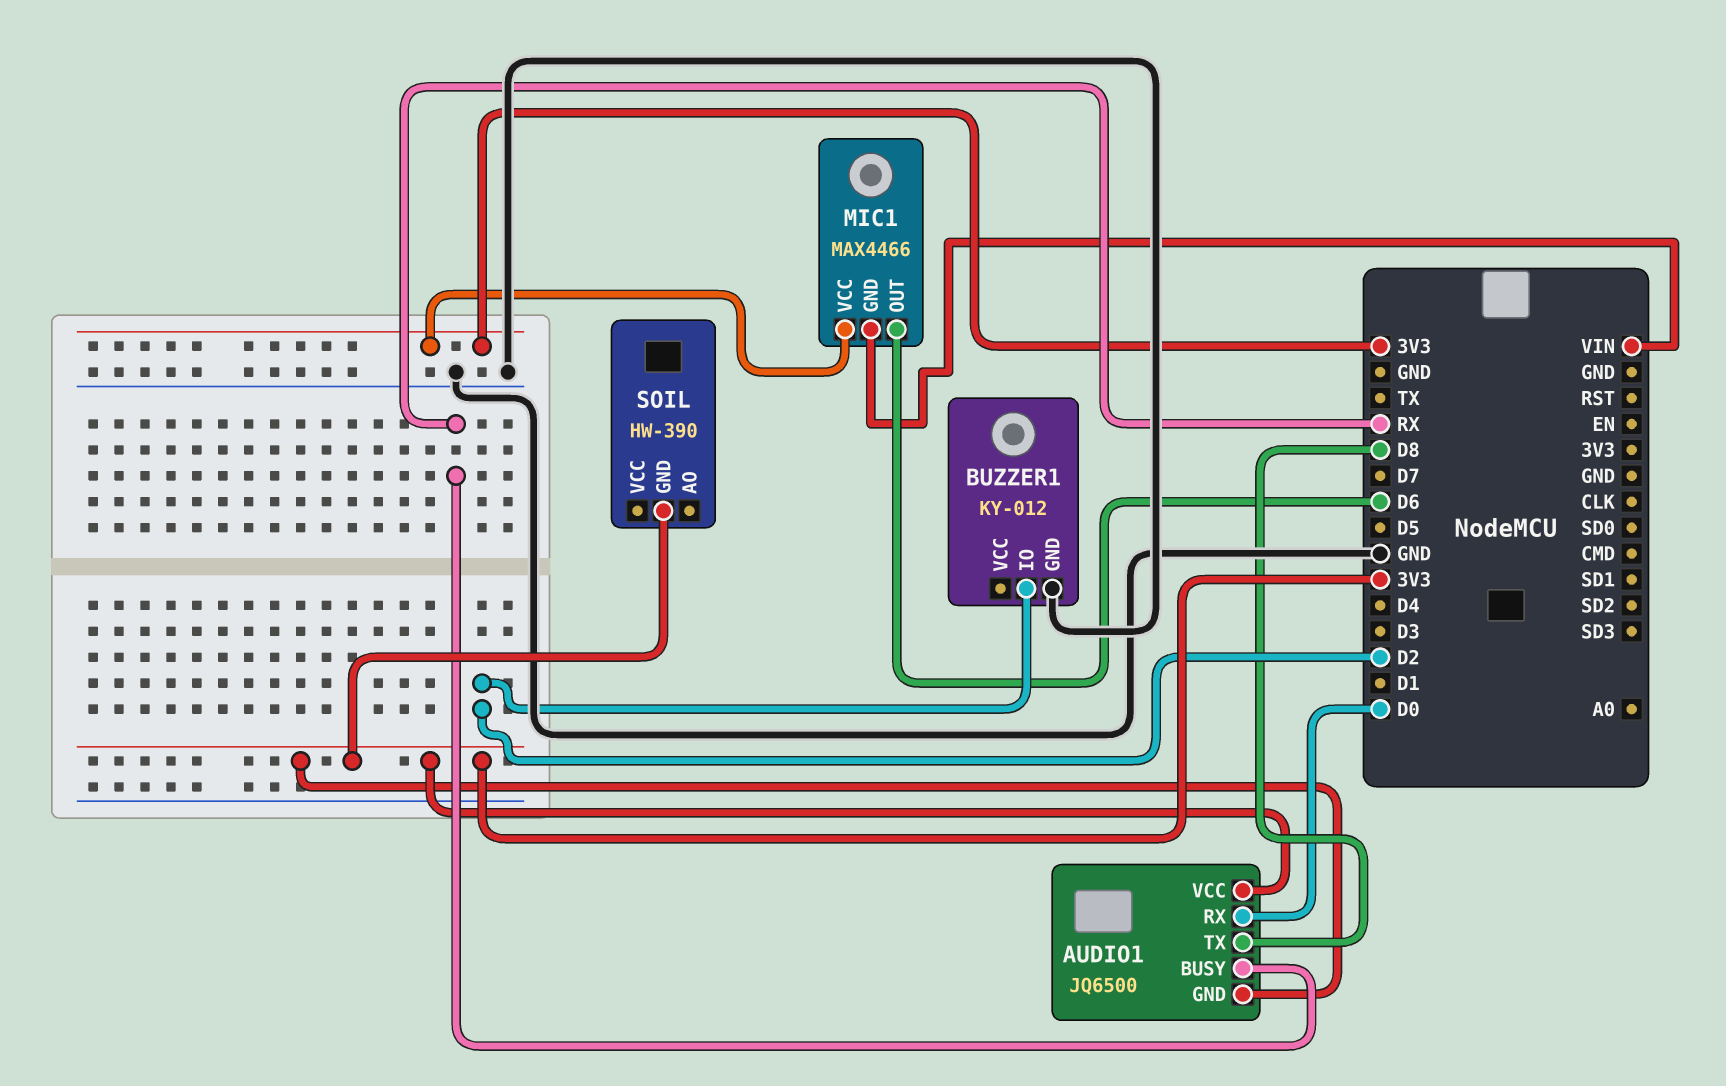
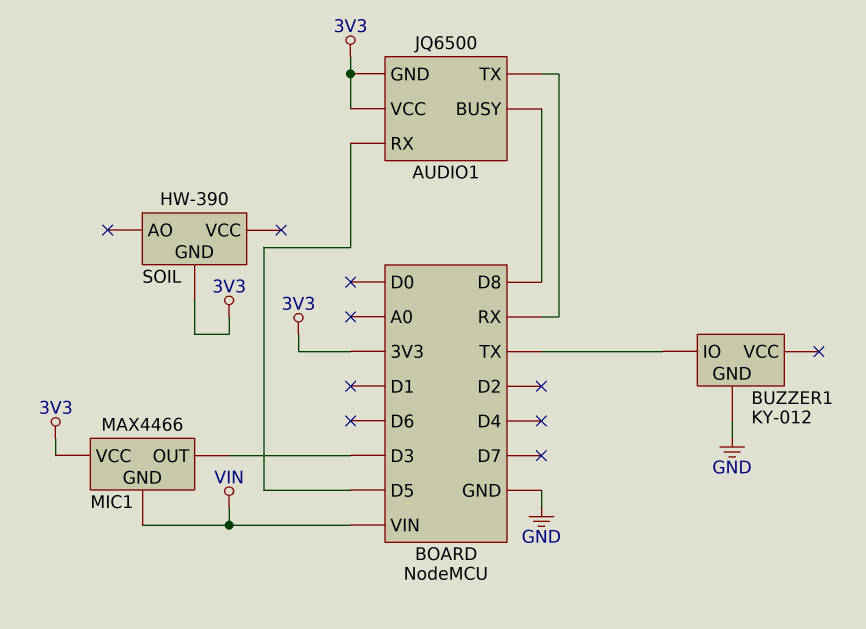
AUDIO1 pin BUSY: RX -> D8
AUDIO1 pin RX: D0 -> D5
AUDIO1 pin TX: D8 -> RX
BUZZER1 pin IO: D2 -> TX
MIC1 pin OUT: D6 -> D3

